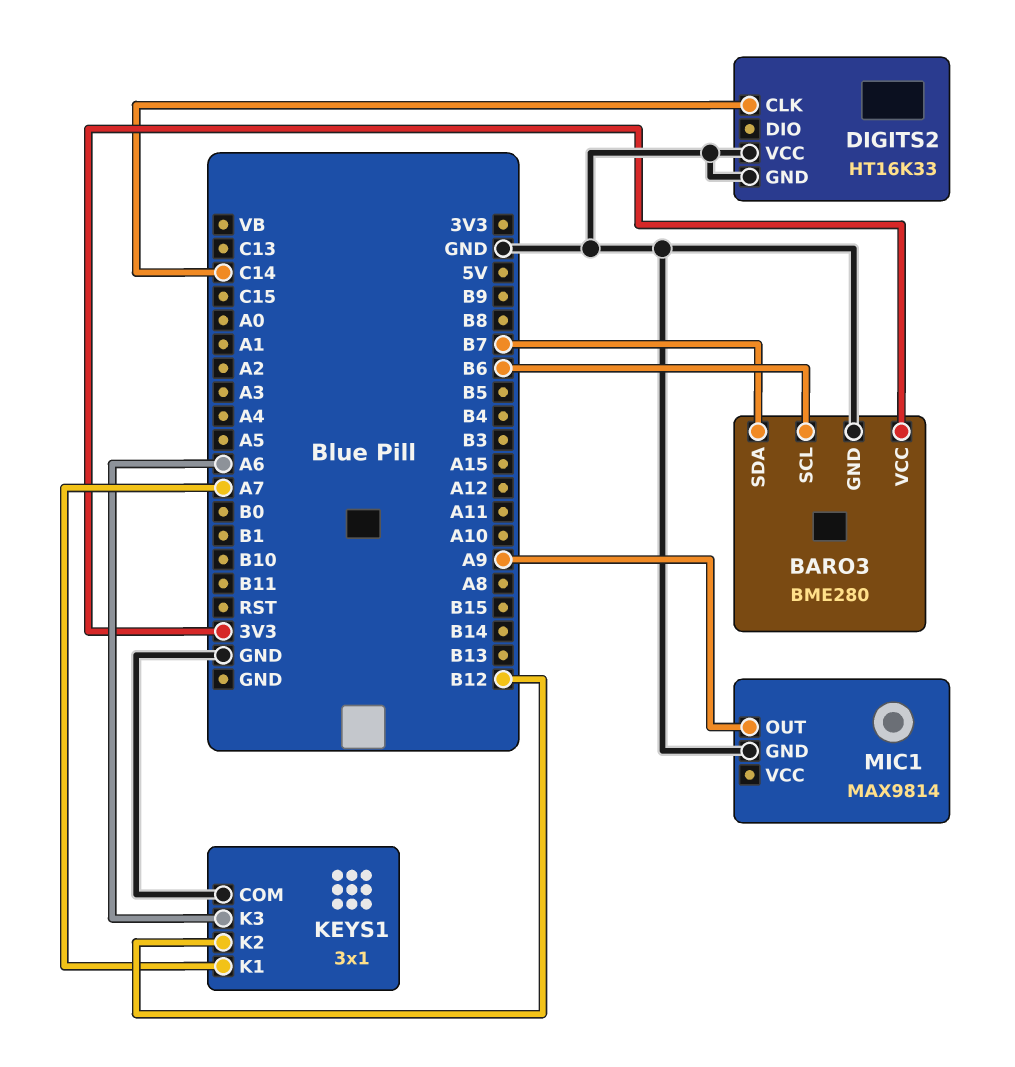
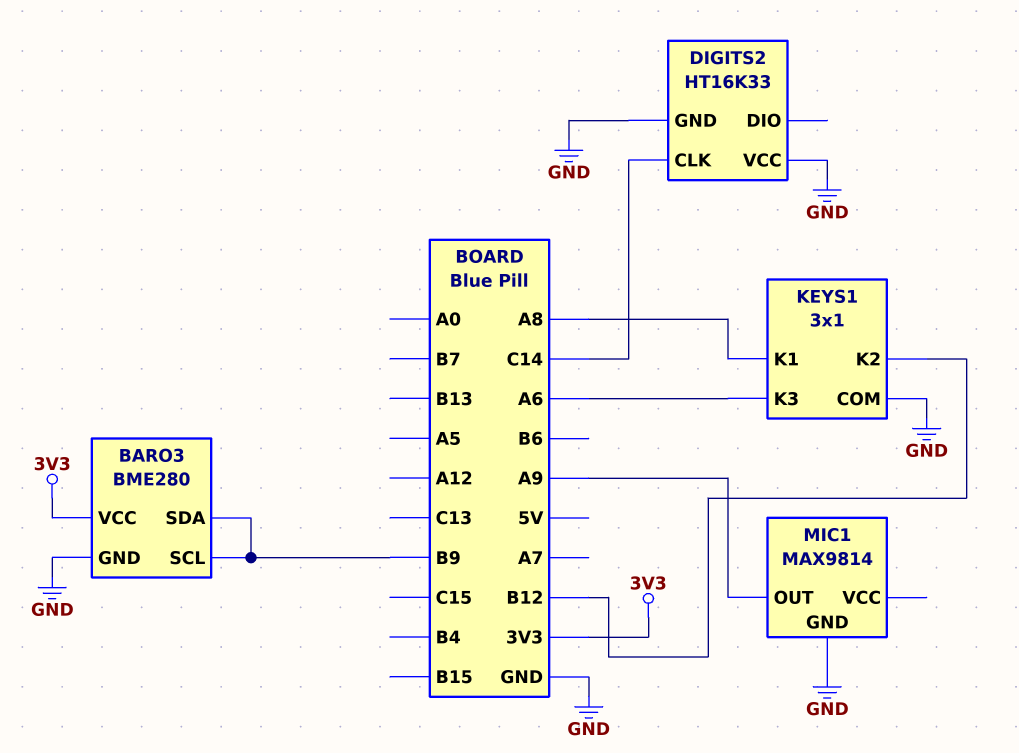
BARO3 pin SCL: B6 -> B9
BARO3 pin SDA: B7 -> B9
KEYS1 pin K1: A7 -> A8

